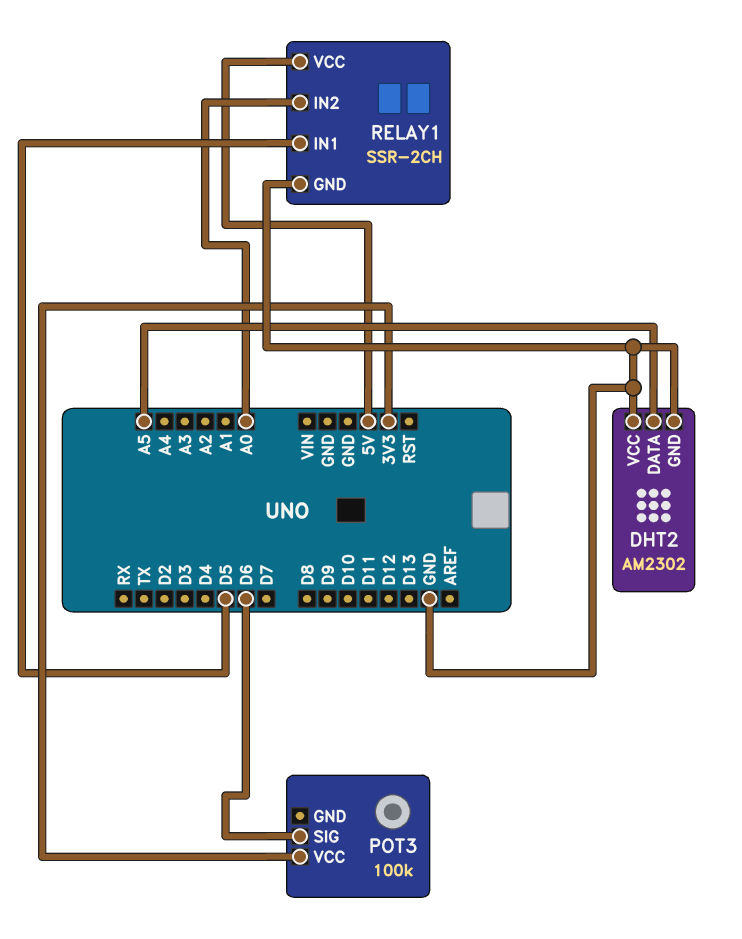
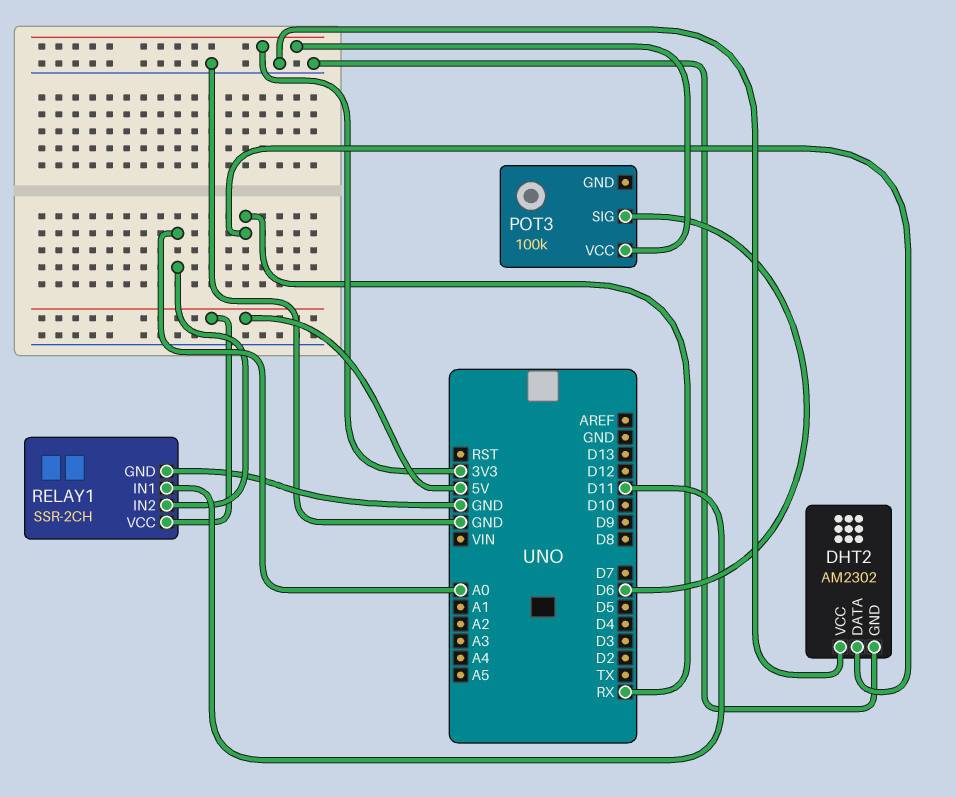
DHT2 pin DATA: A5 -> RX
RELAY1 pin IN1: D5 -> D11

